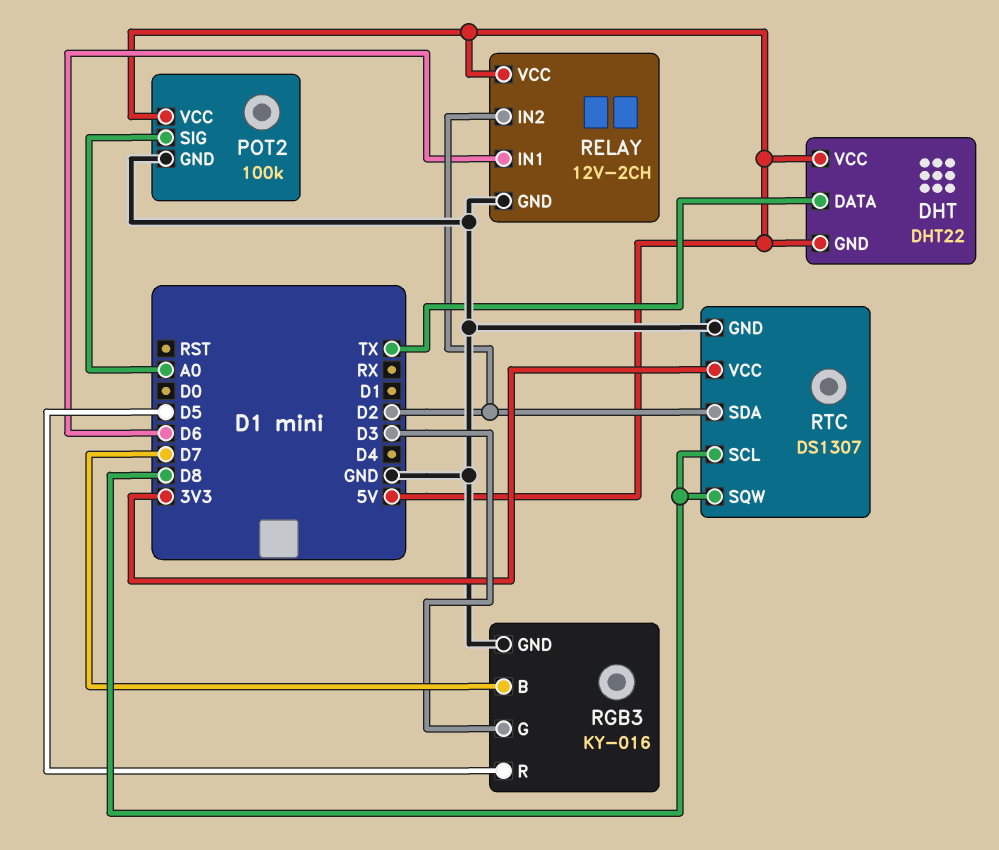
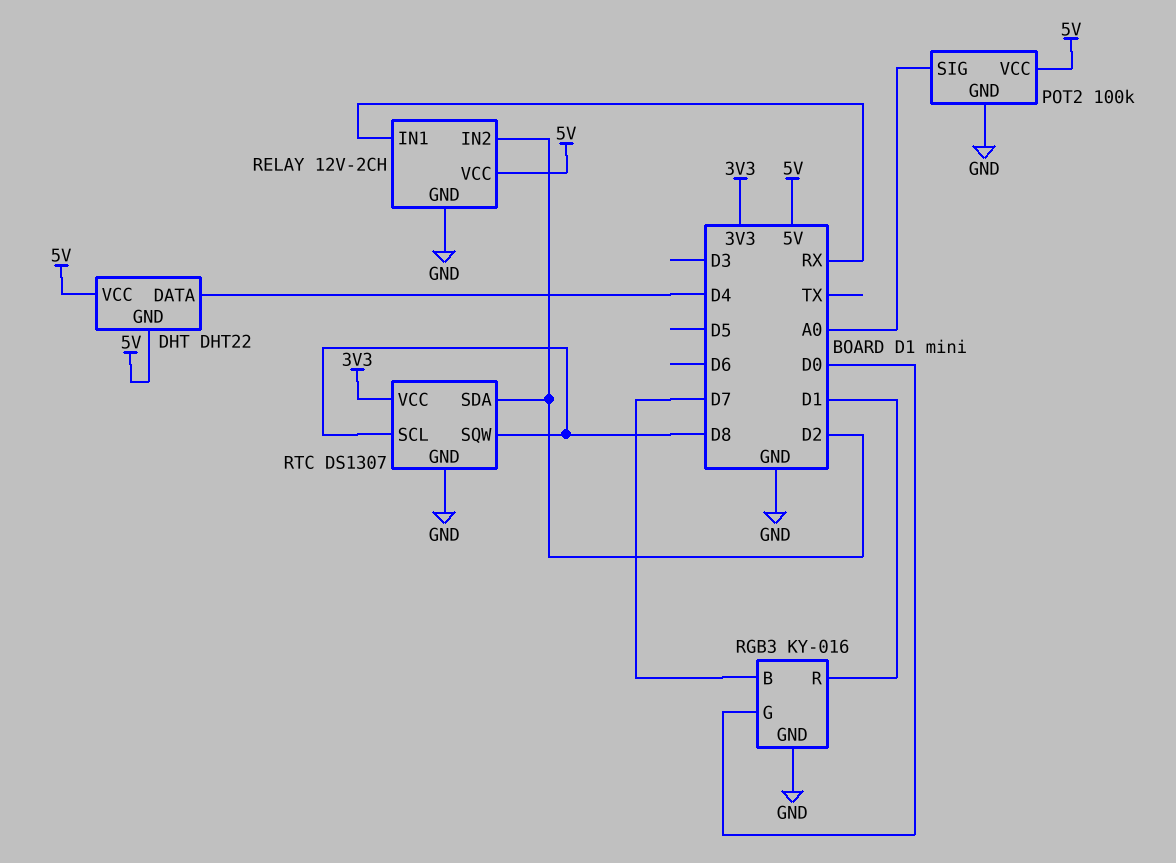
DHT pin DATA: TX -> D4
RELAY pin IN1: D6 -> RX
RGB3 pin G: D3 -> D0
RGB3 pin R: D5 -> D1

